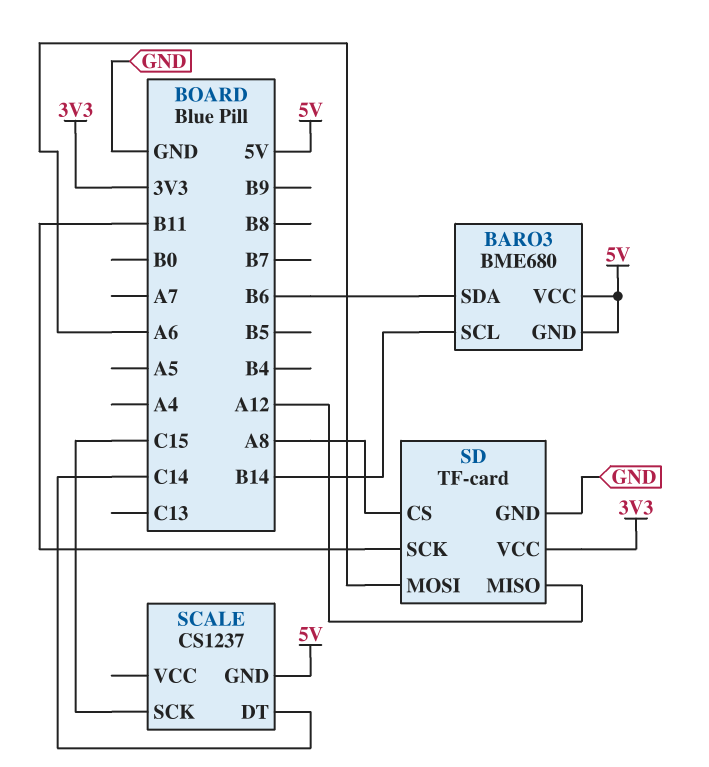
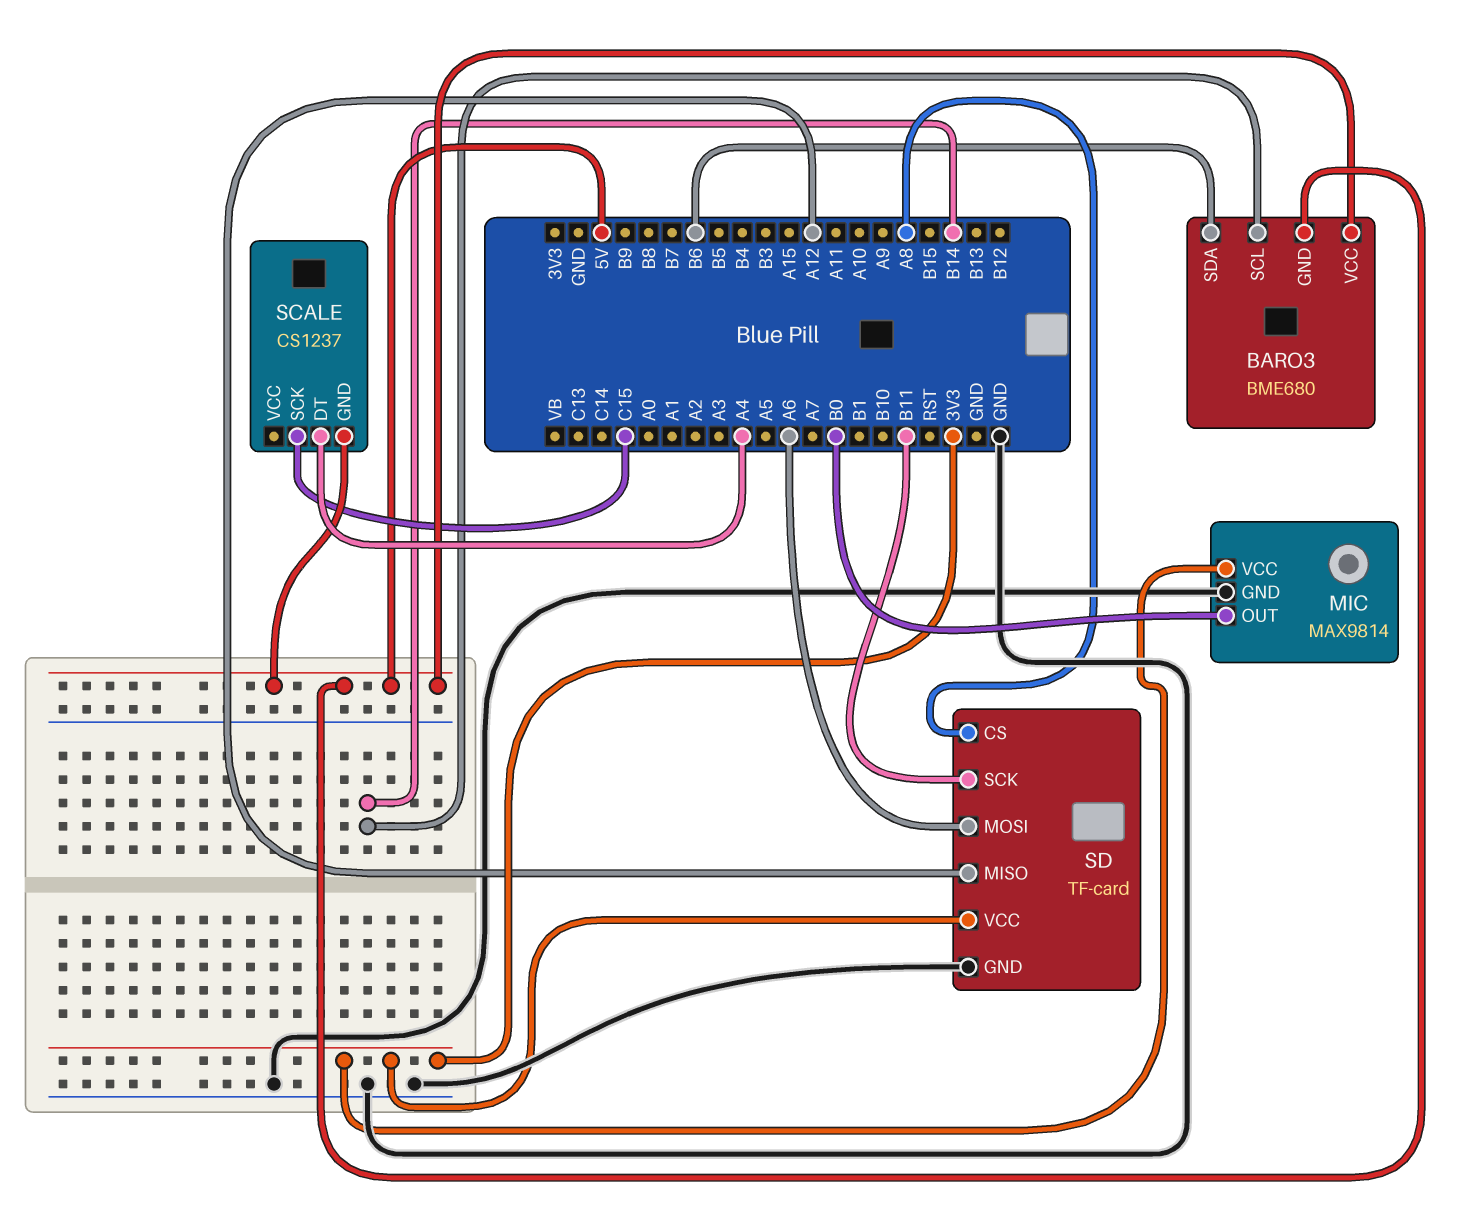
MIC: none -> MAX9814
MIC pin GND: none -> GND
MIC pin OUT: none -> B0
MIC pin VCC: none -> 3V3
SCALE pin DT: C14 -> A4

